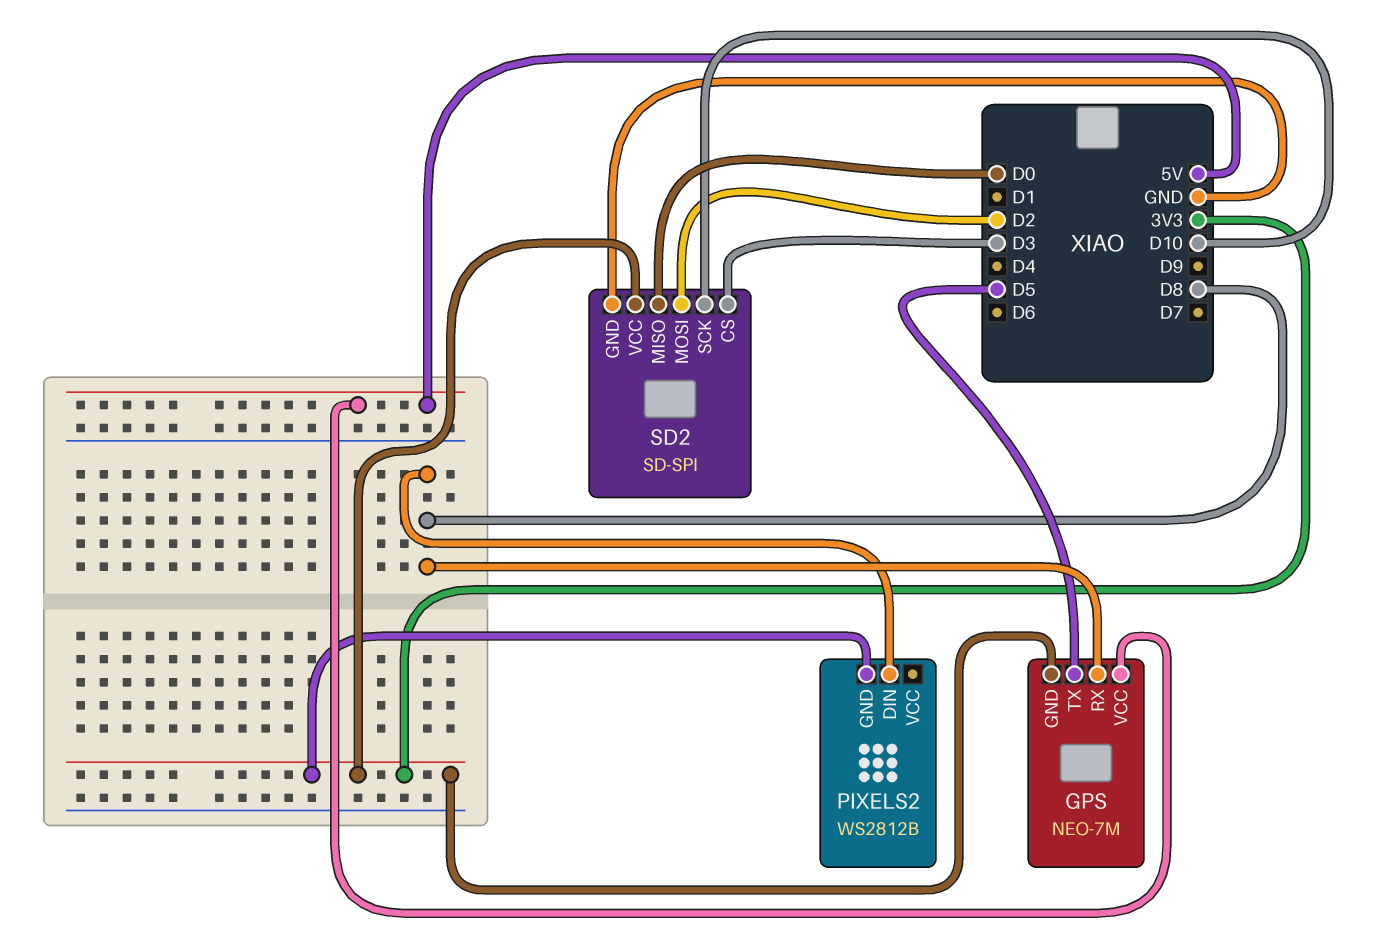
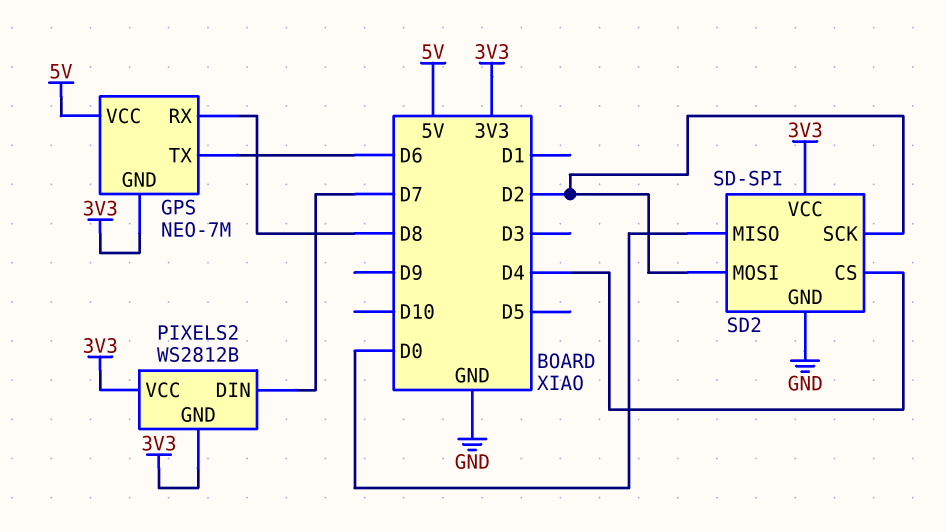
GPS pin TX: D5 -> D6
PIXELS2 pin DIN: D8 -> D7
PIXELS2 pin VCC: none -> 3V3
SD2 pin CS: D3 -> D4
SD2 pin SCK: D10 -> D2

